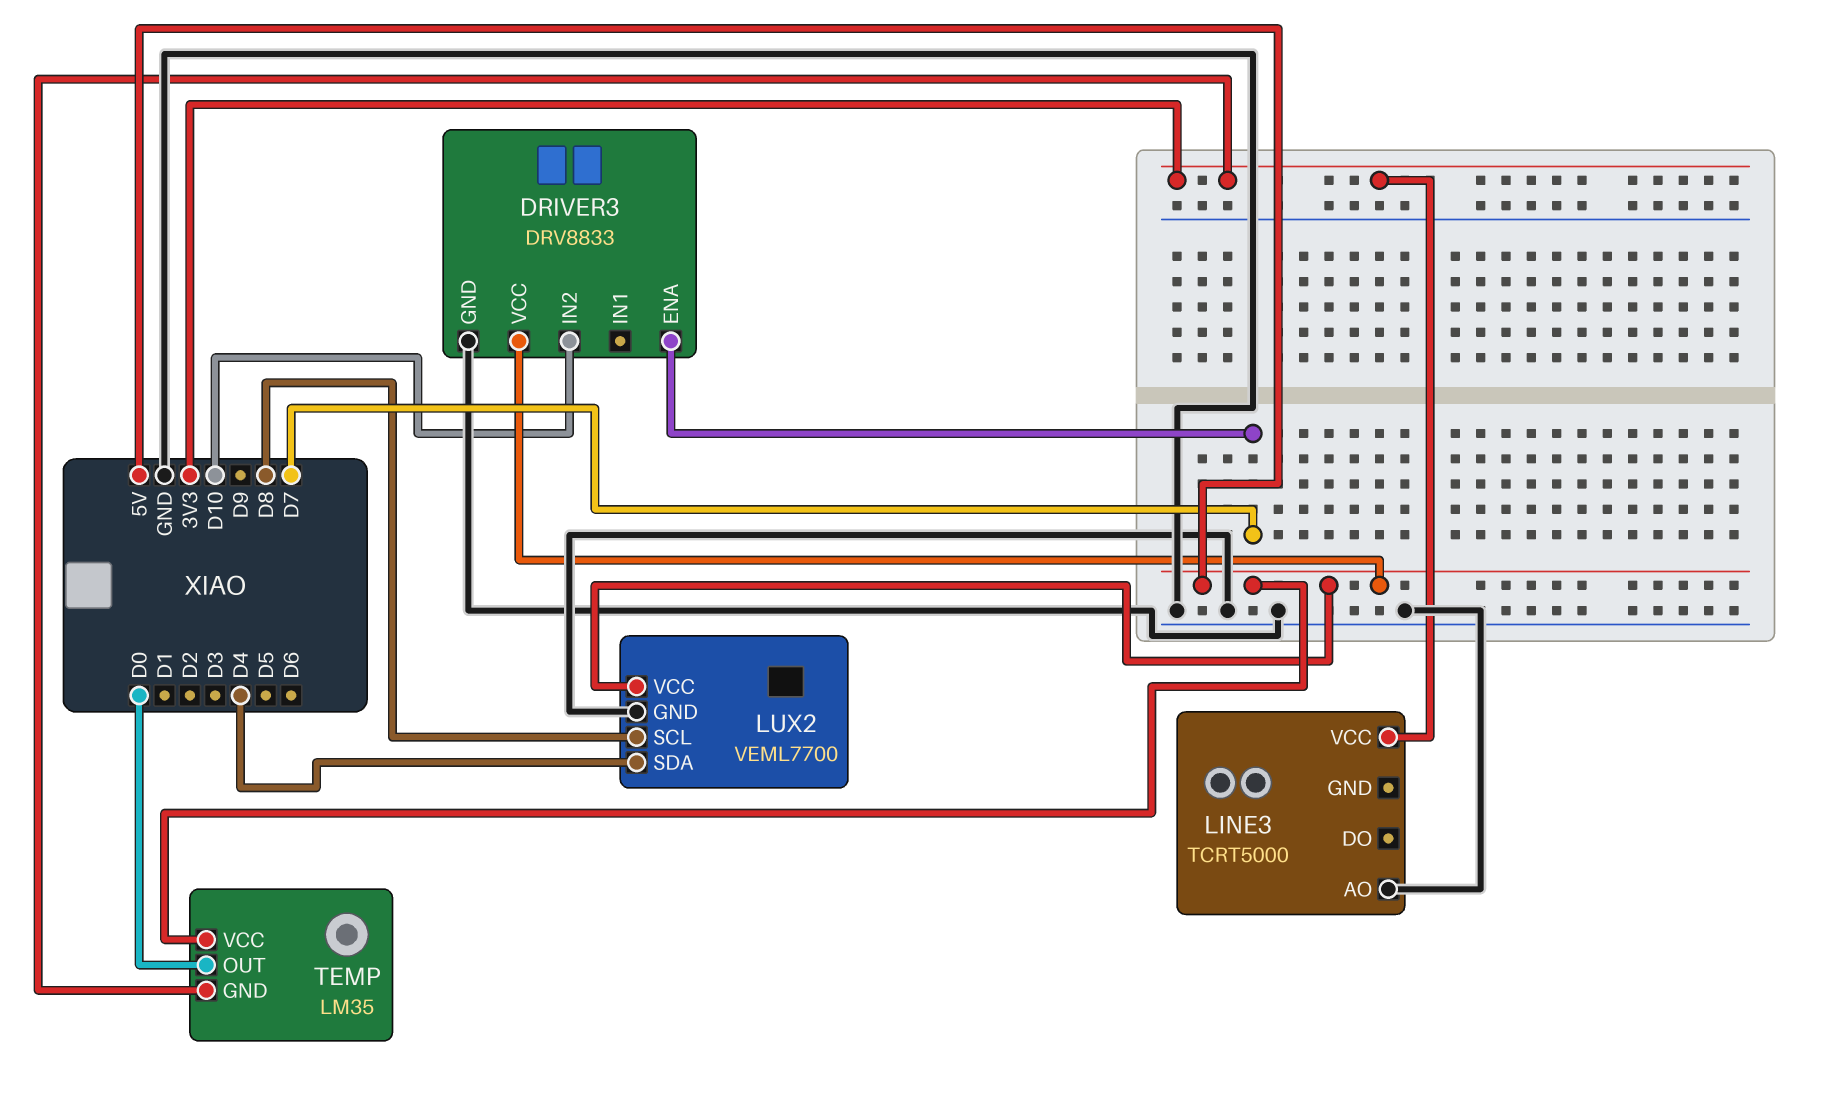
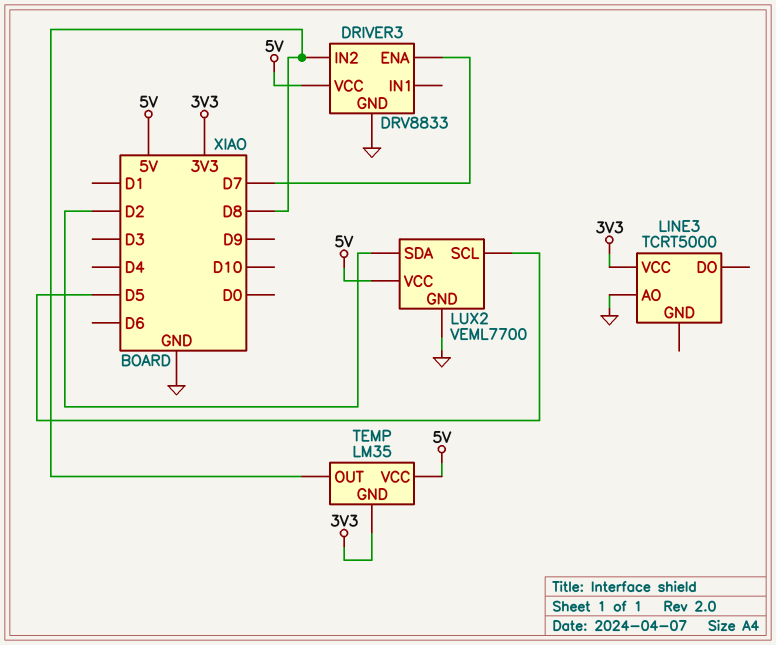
DRIVER3 pin IN2: D10 -> D8
LUX2 pin SCL: D8 -> D5
LUX2 pin SDA: D4 -> D2
TEMP pin OUT: D0 -> D8

